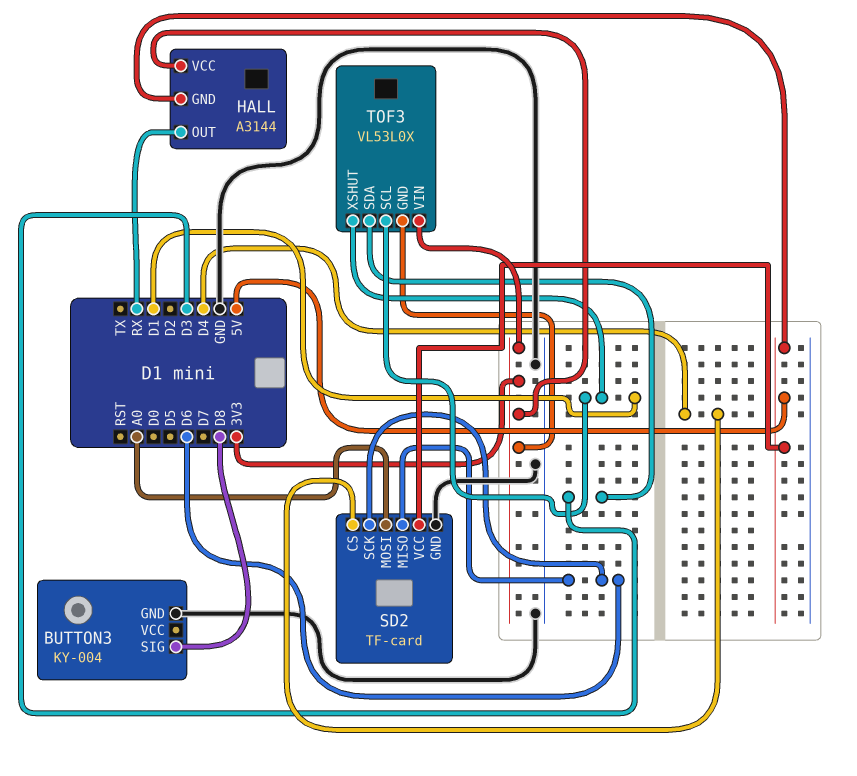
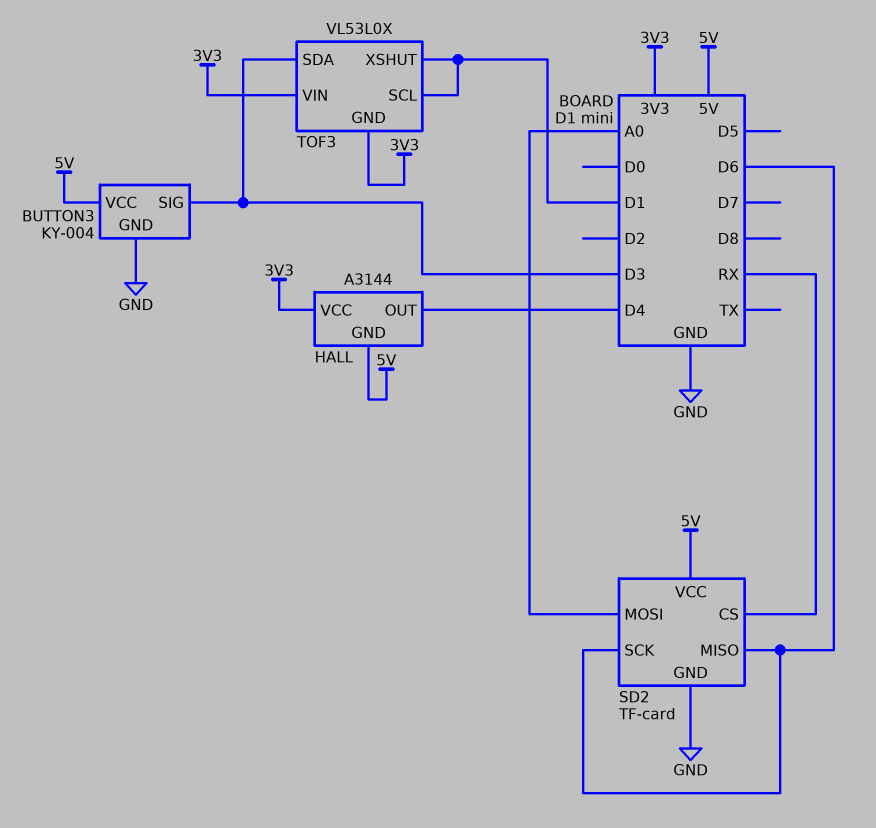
BUTTON3 pin SIG: D8 -> D3
BUTTON3 pin VCC: none -> 5V
HALL pin OUT: RX -> D4
SD2 pin CS: D4 -> RX

